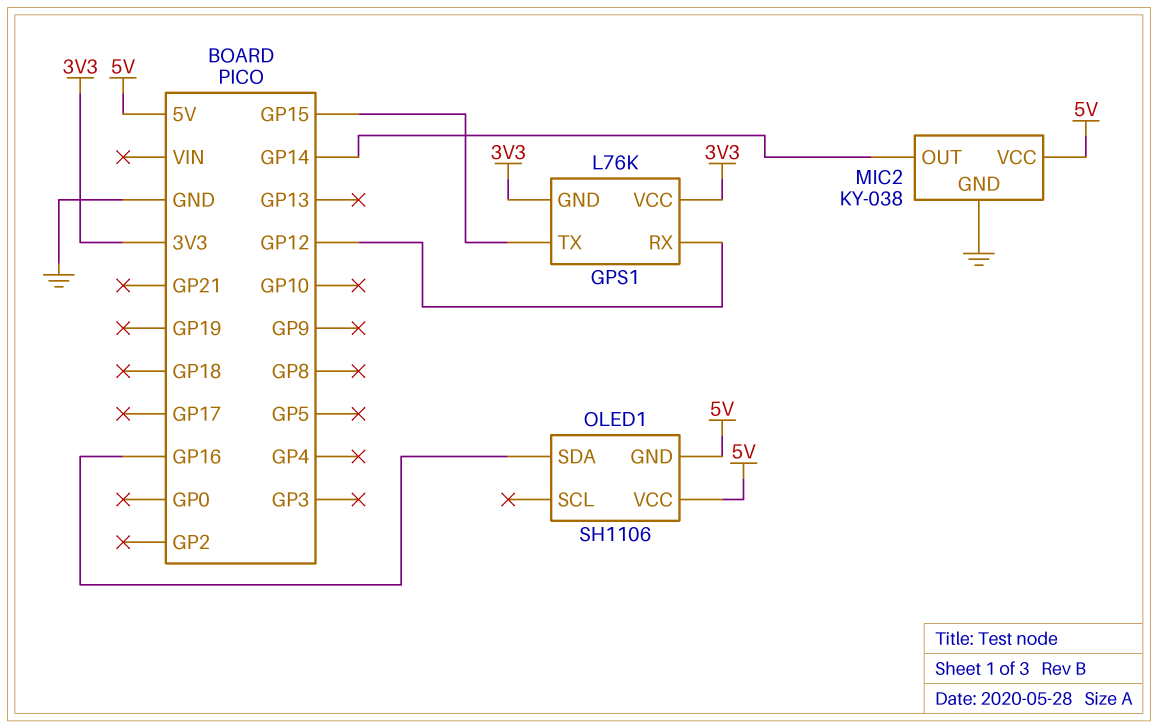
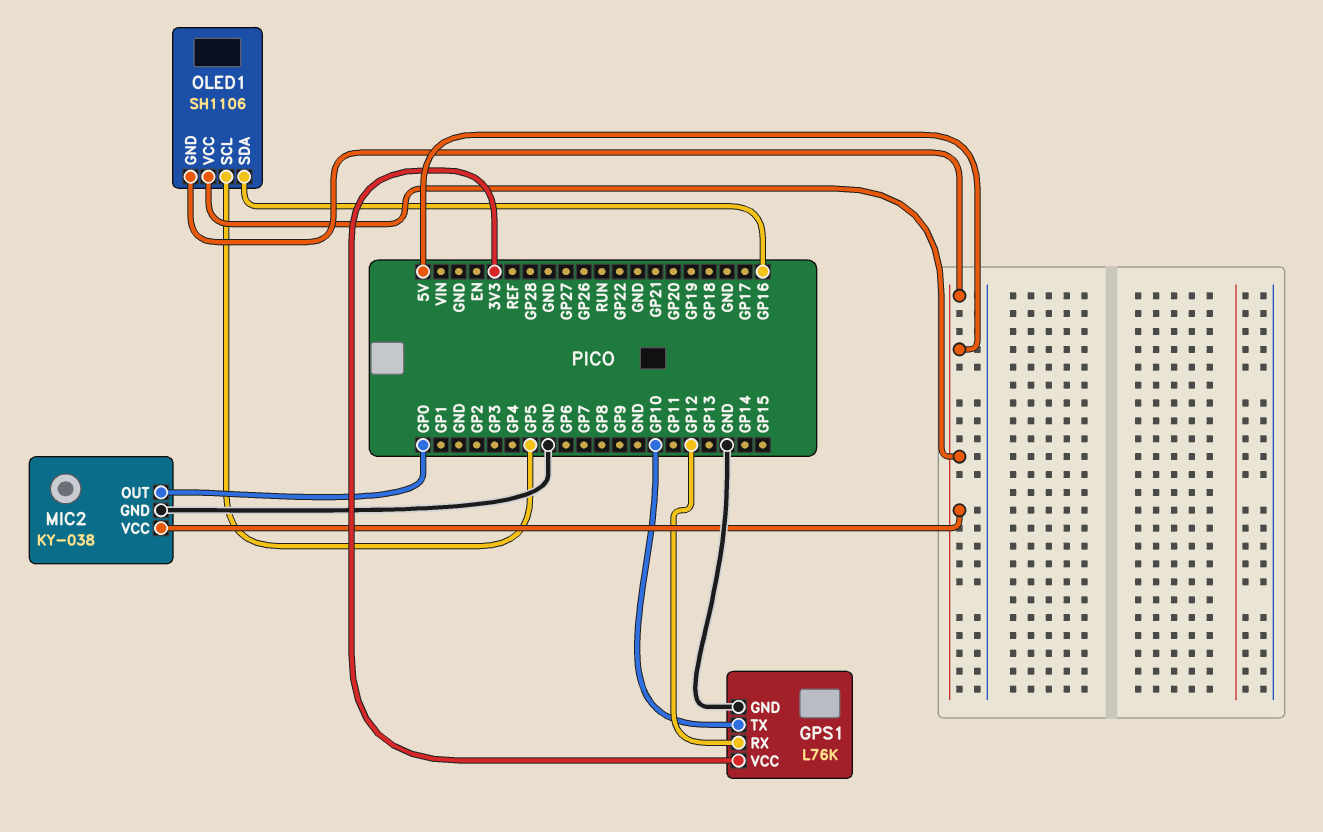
GPS1 pin GND: 3V3 -> GND
GPS1 pin TX: GP15 -> GP10
MIC2 pin OUT: GP14 -> GP0
OLED1 pin SCL: none -> GP5

